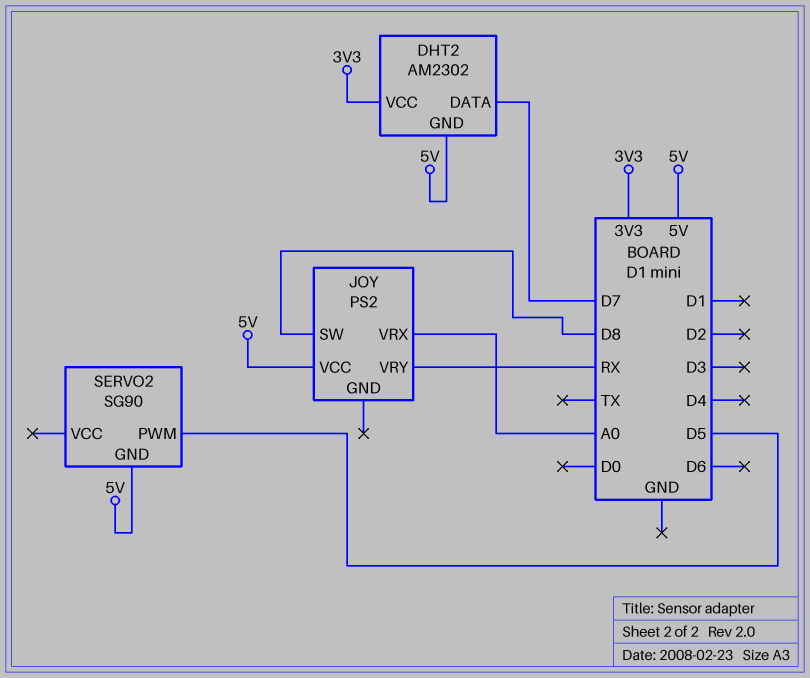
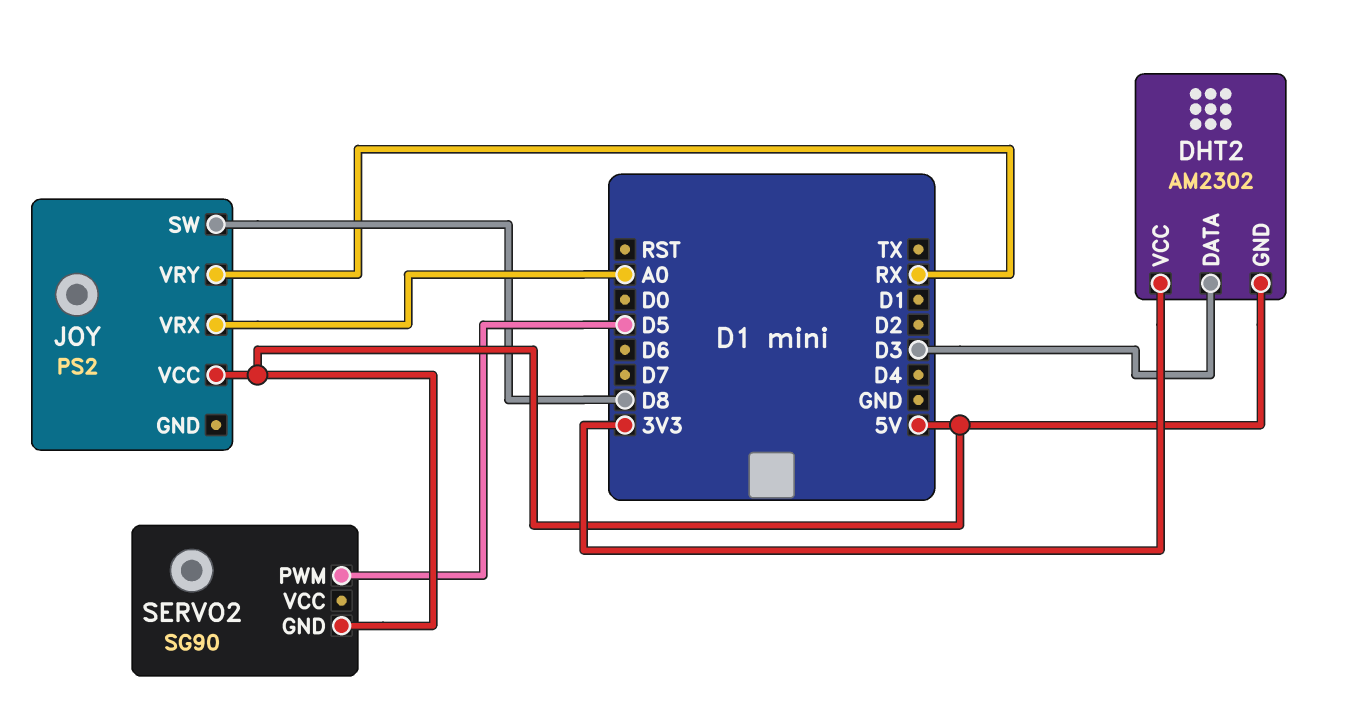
DHT2 pin DATA: D7 -> D3

